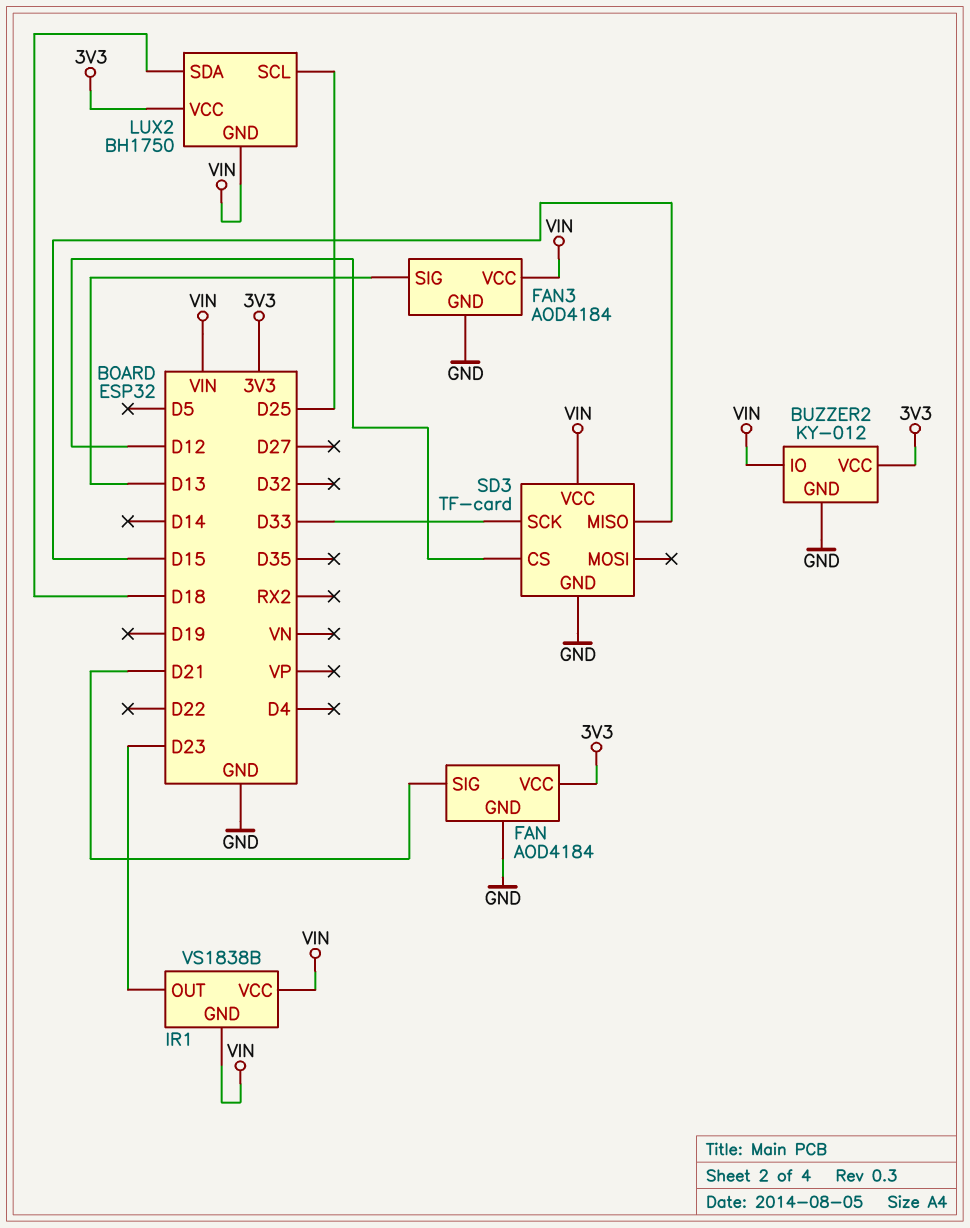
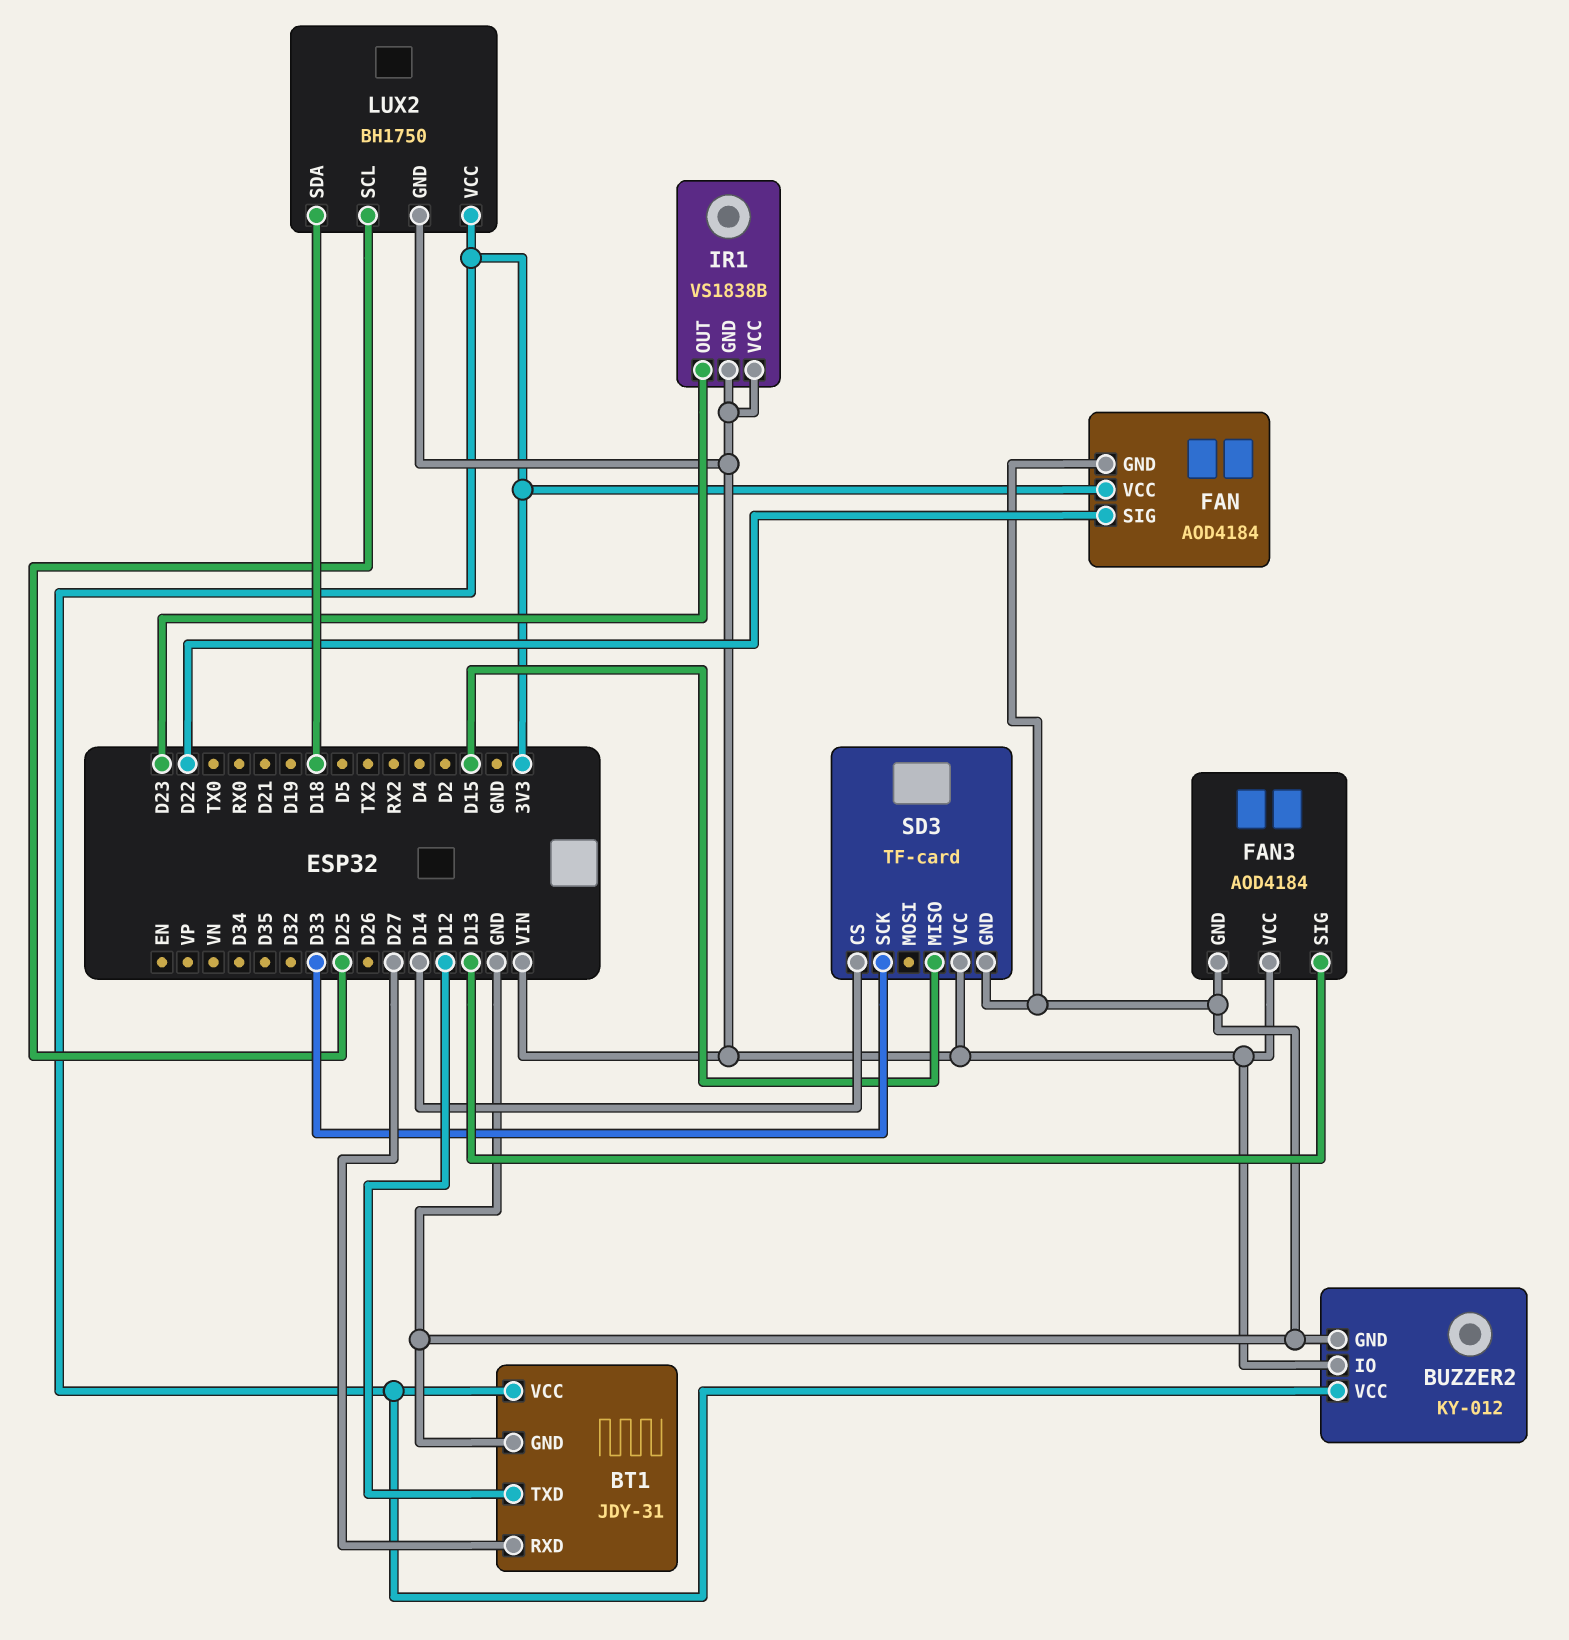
BT1: none -> JDY-31
BT1 pin GND: none -> GND
BT1 pin RXD: none -> D27
BT1 pin TXD: none -> D12
BT1 pin VCC: none -> 3V3
FAN pin SIG: D21 -> D22
SD3 pin CS: D12 -> D14

